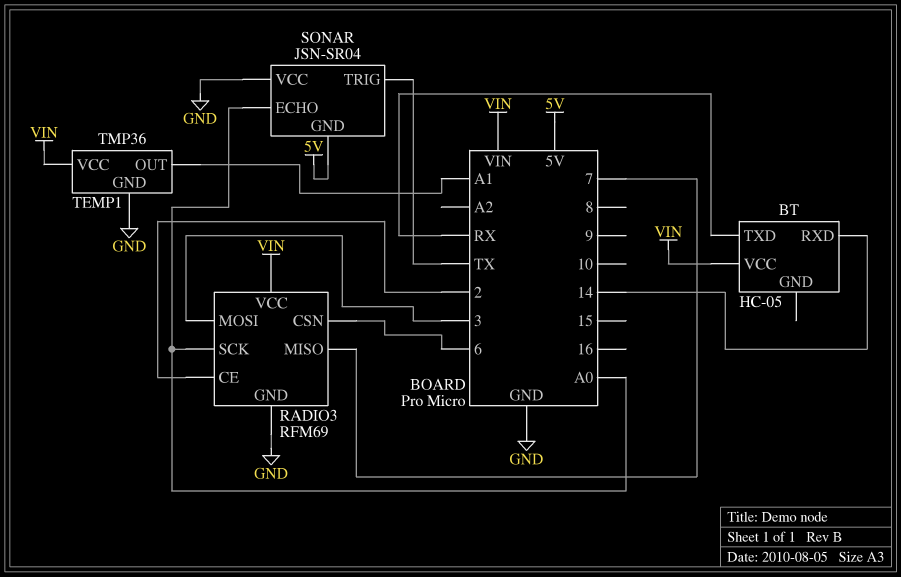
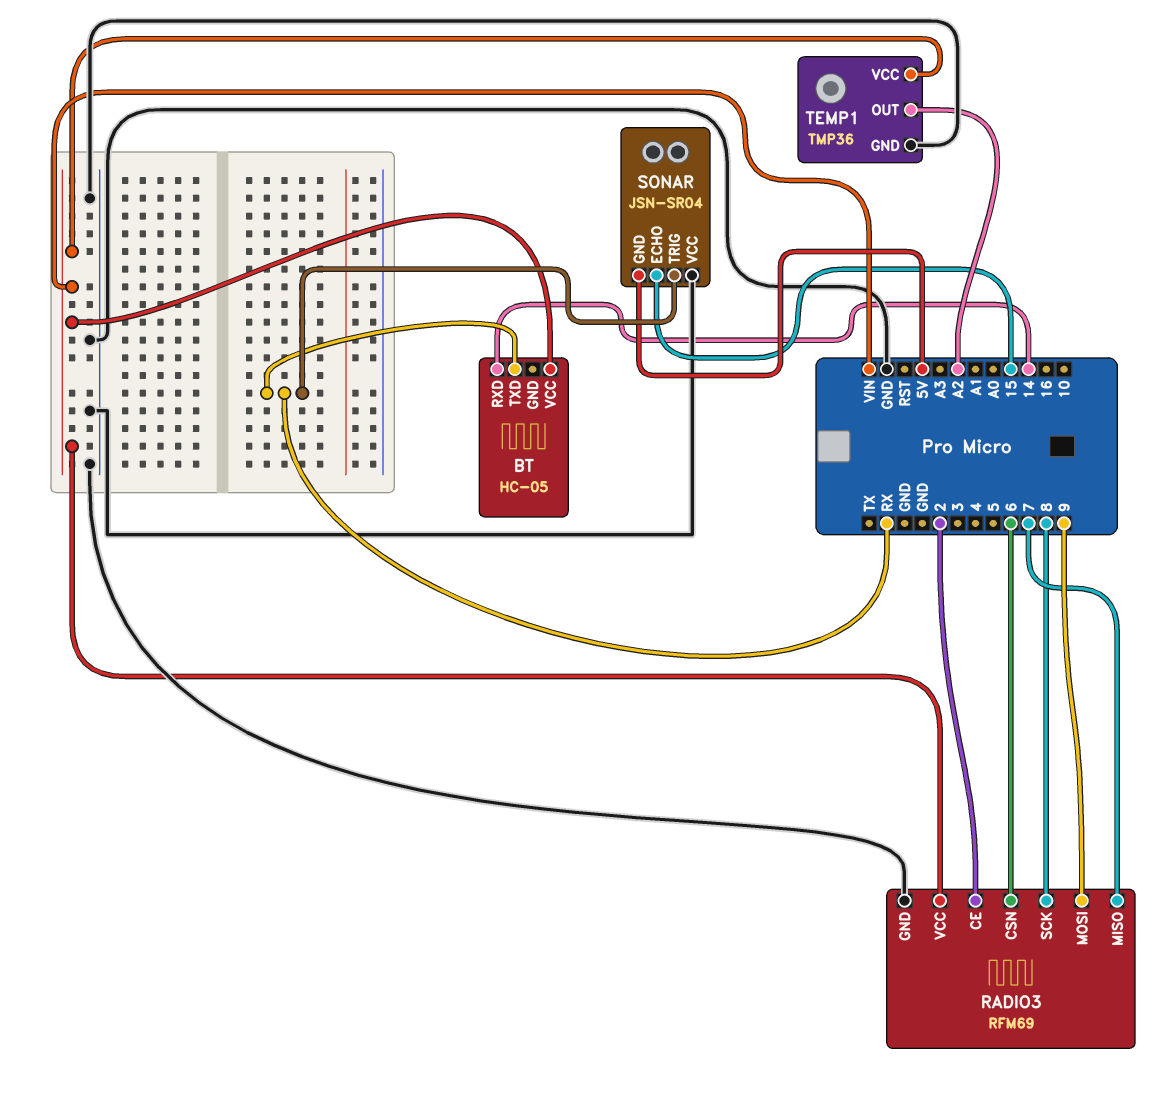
RADIO3 pin MOSI: 3 -> 9
RADIO3 pin SCK: A0 -> 8
SONAR pin ECHO: A0 -> 15
SONAR pin TRIG: TX -> RX
TEMP1 pin OUT: A1 -> A2

